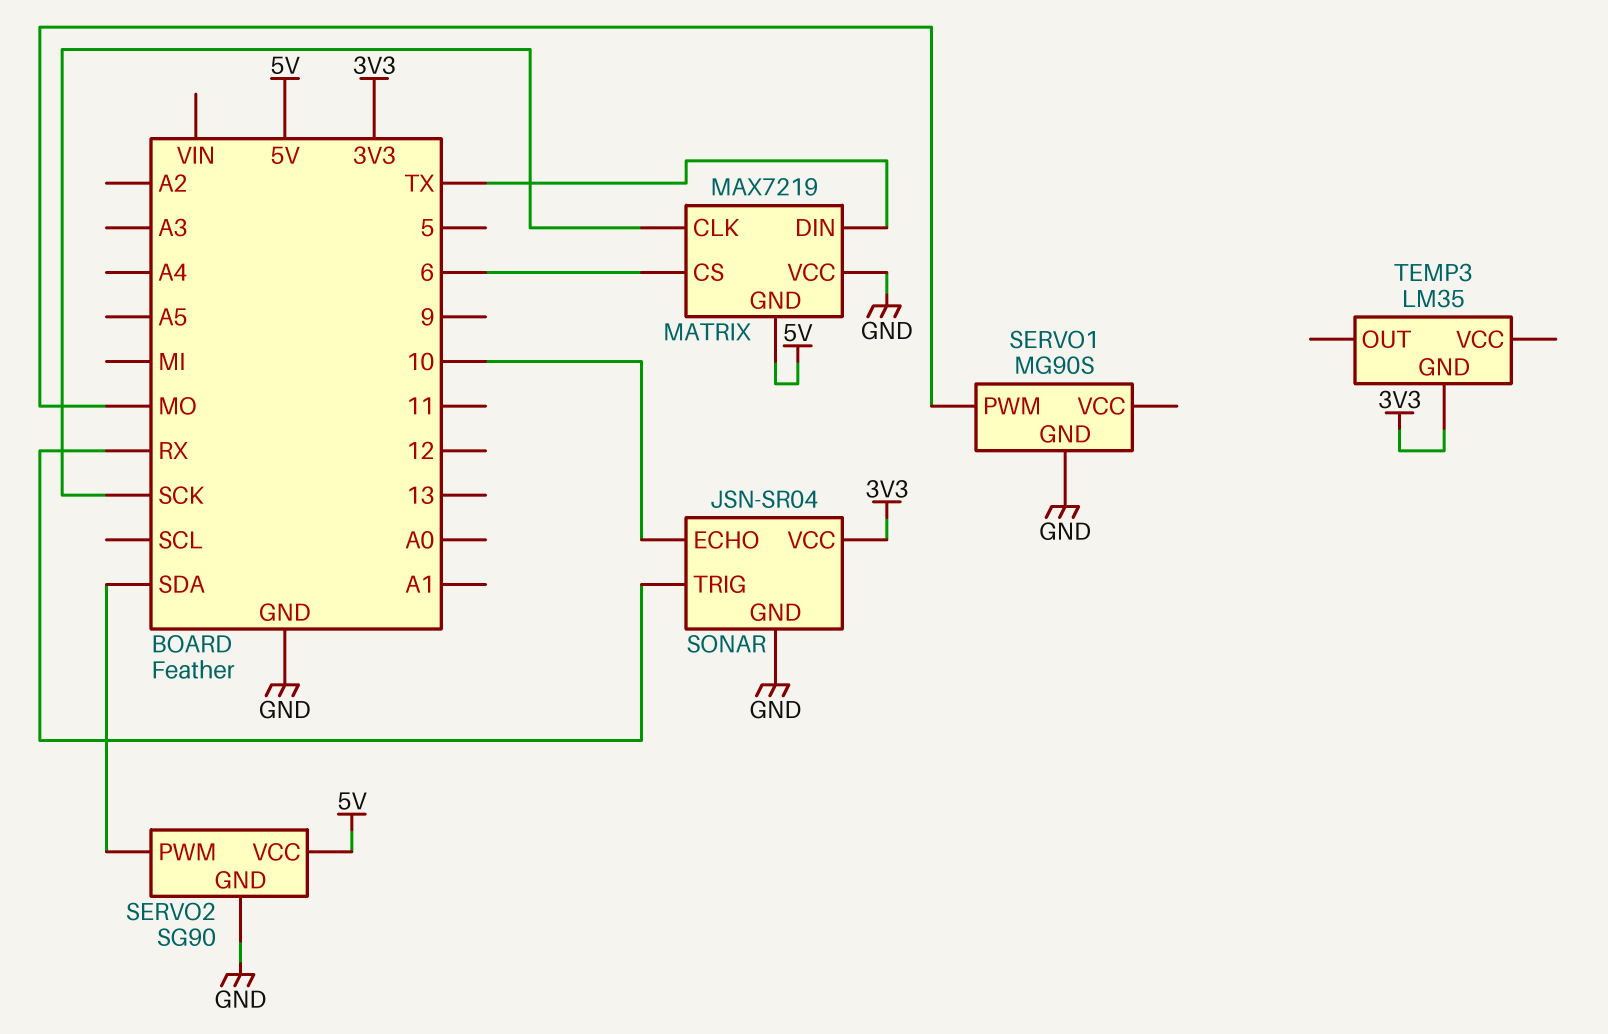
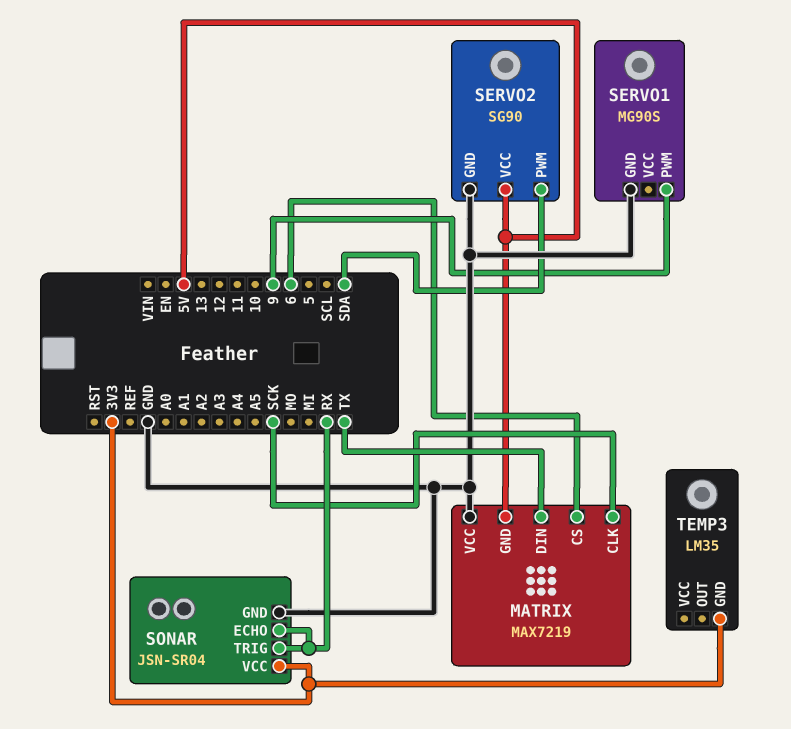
SERVO1 pin PWM: MO -> 9
SONAR pin ECHO: 10 -> RX

